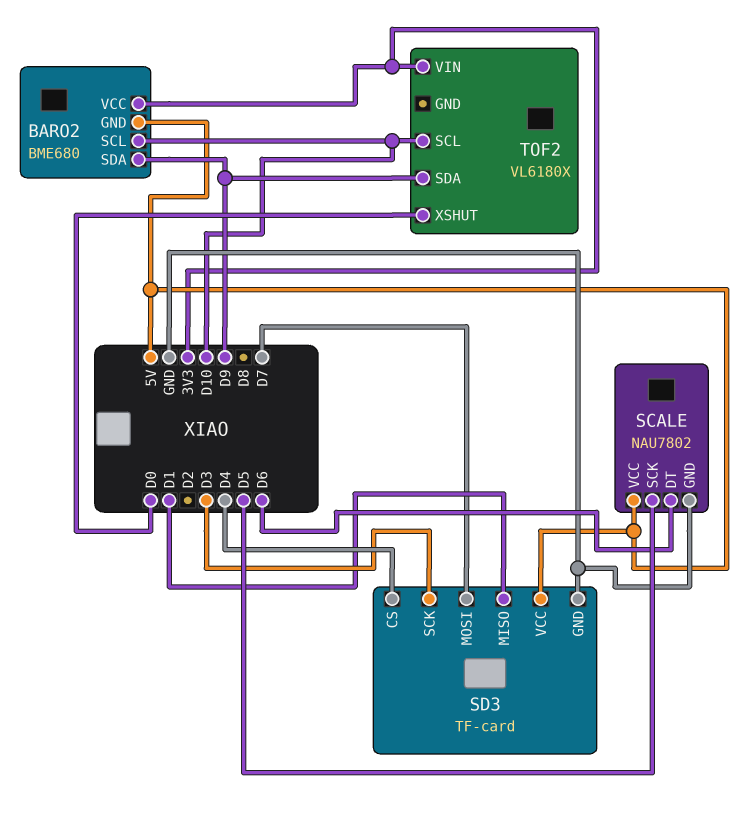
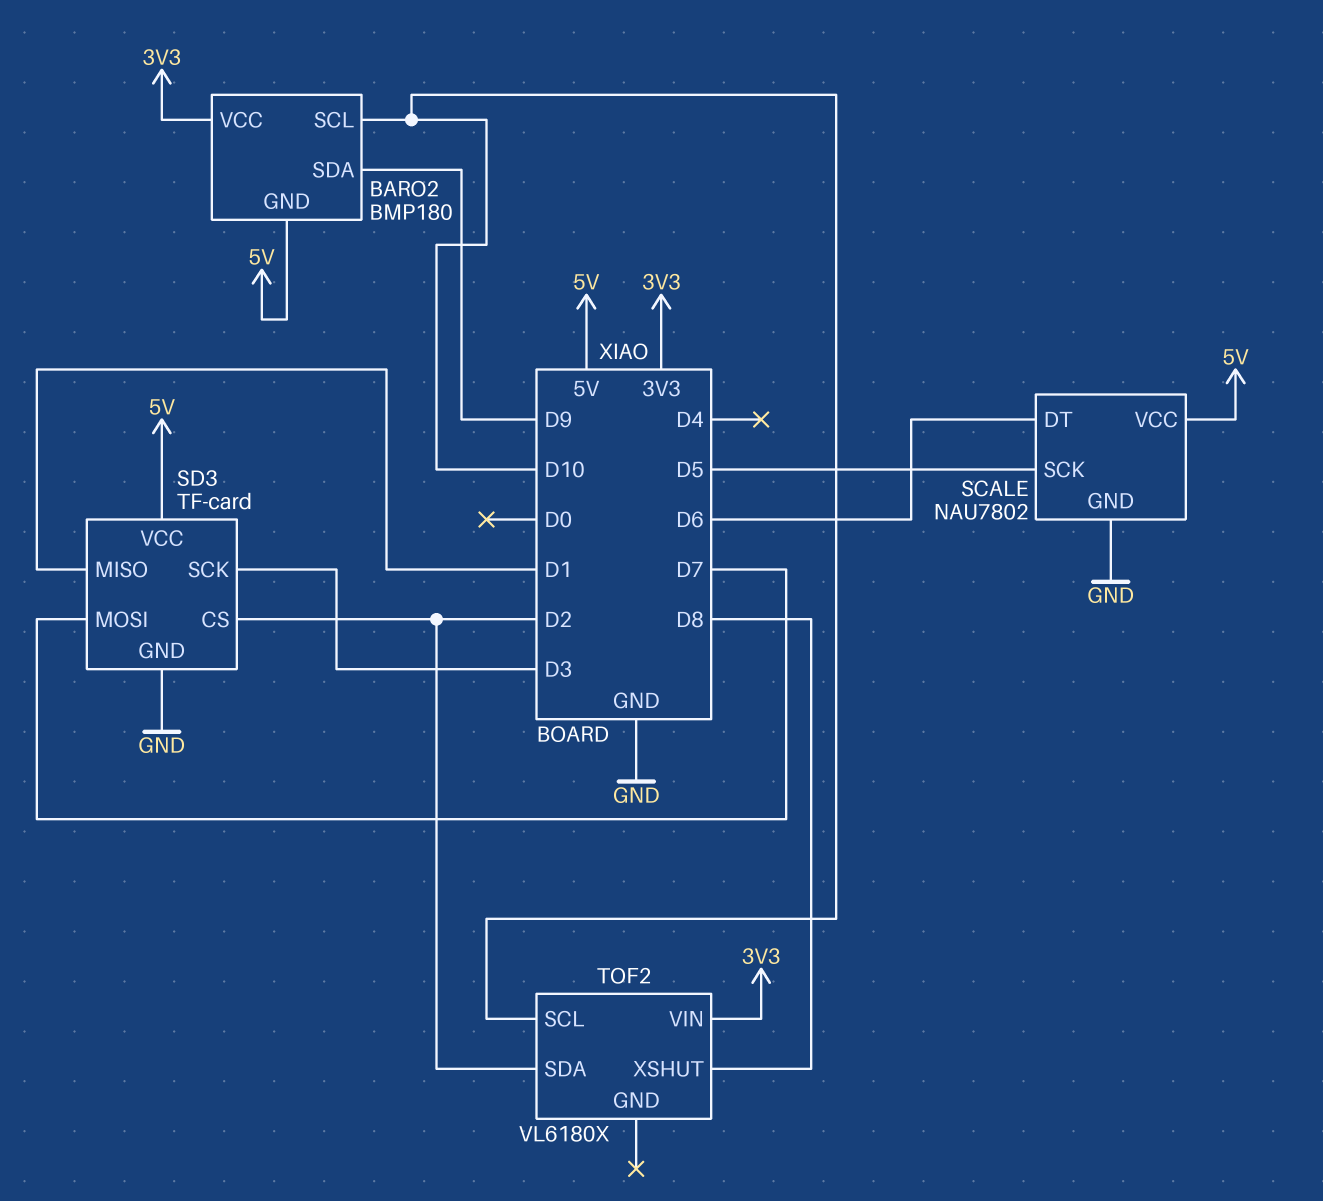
BARO2: BME680 -> BMP180
SD3 pin CS: D4 -> D2
TOF2 pin SDA: D9 -> D2
TOF2 pin XSHUT: D0 -> D8

